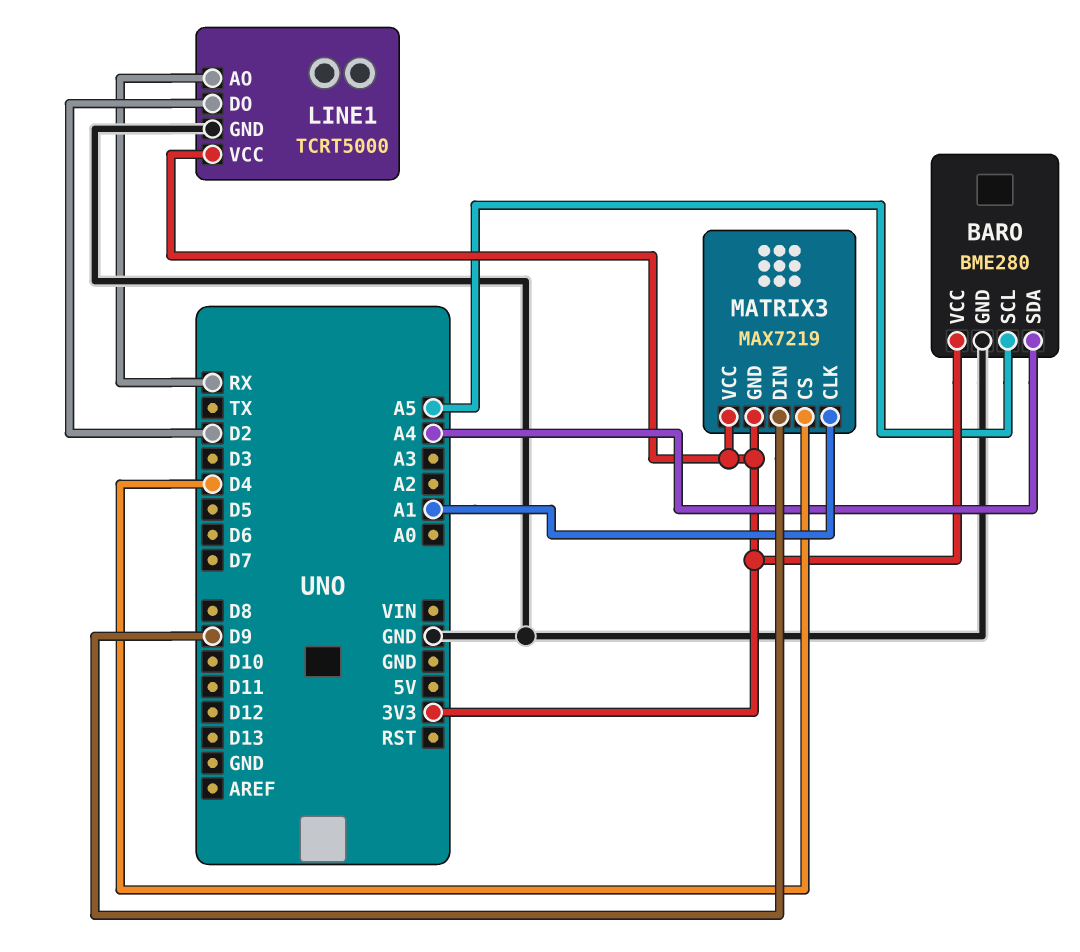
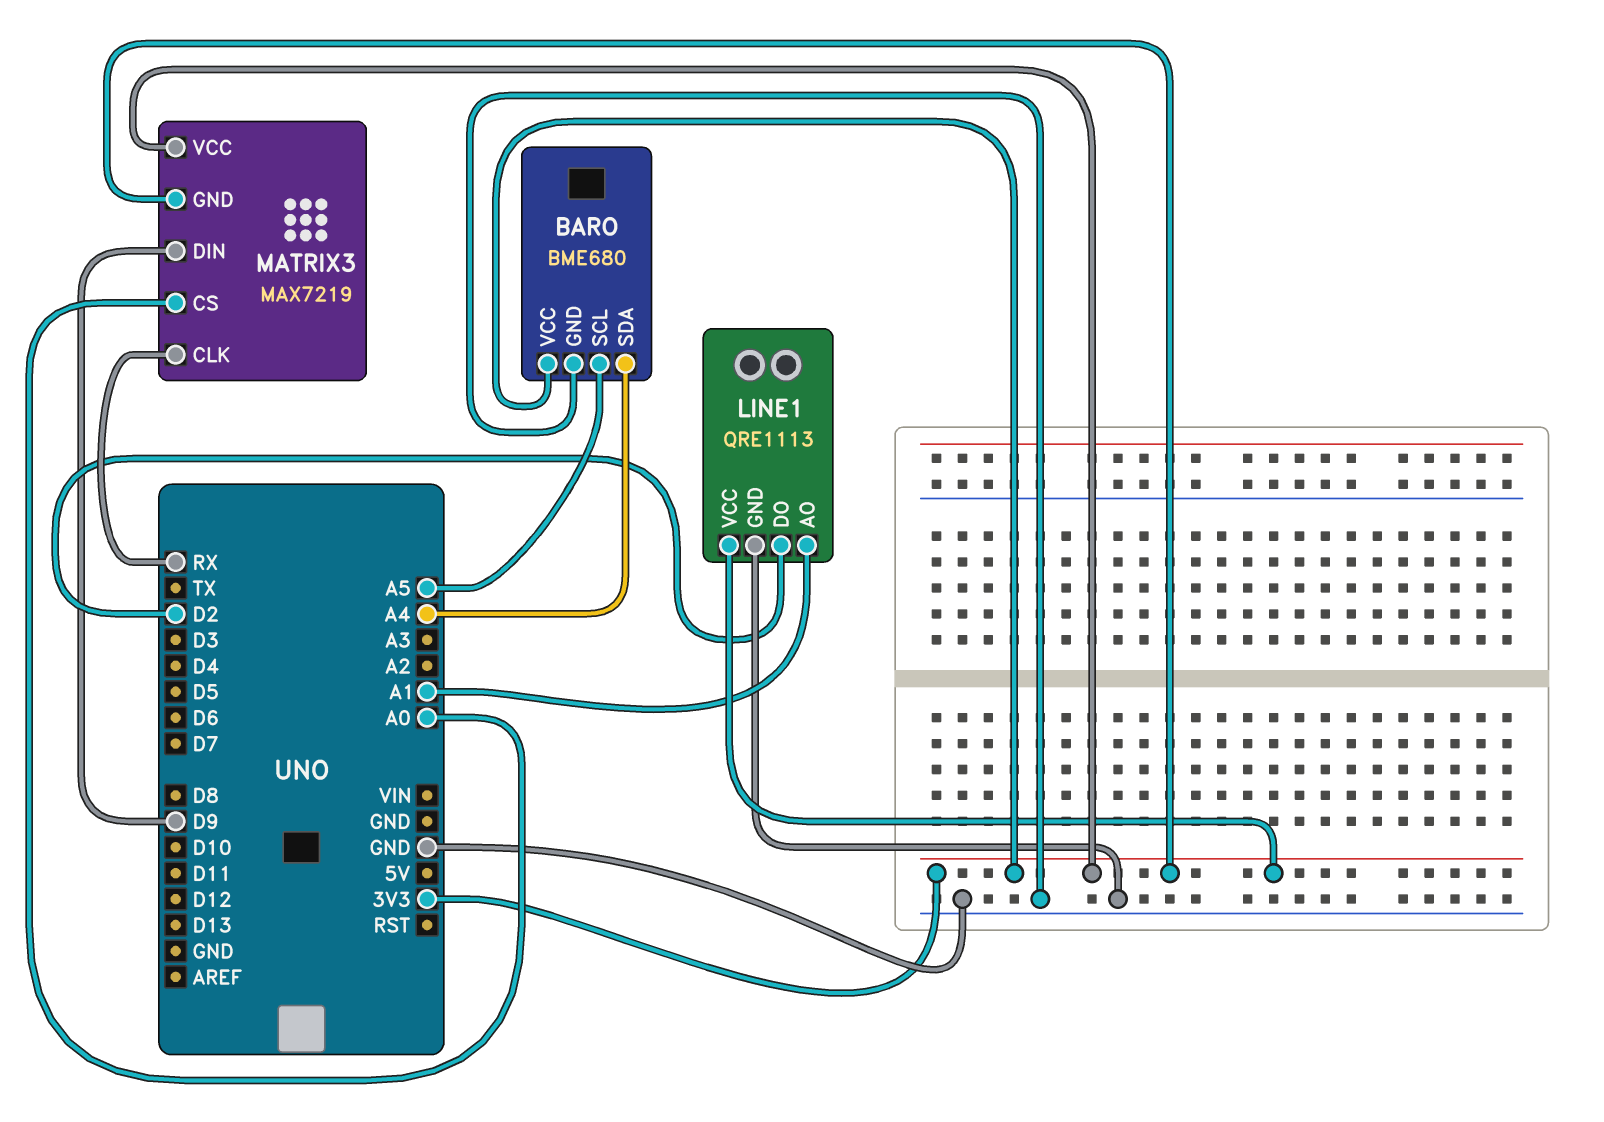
BARO: BME280 -> BME680
LINE1: TCRT5000 -> QRE1113
LINE1 pin AO: RX -> A1
MATRIX3 pin CLK: A1 -> RX
MATRIX3 pin CS: D4 -> A0

